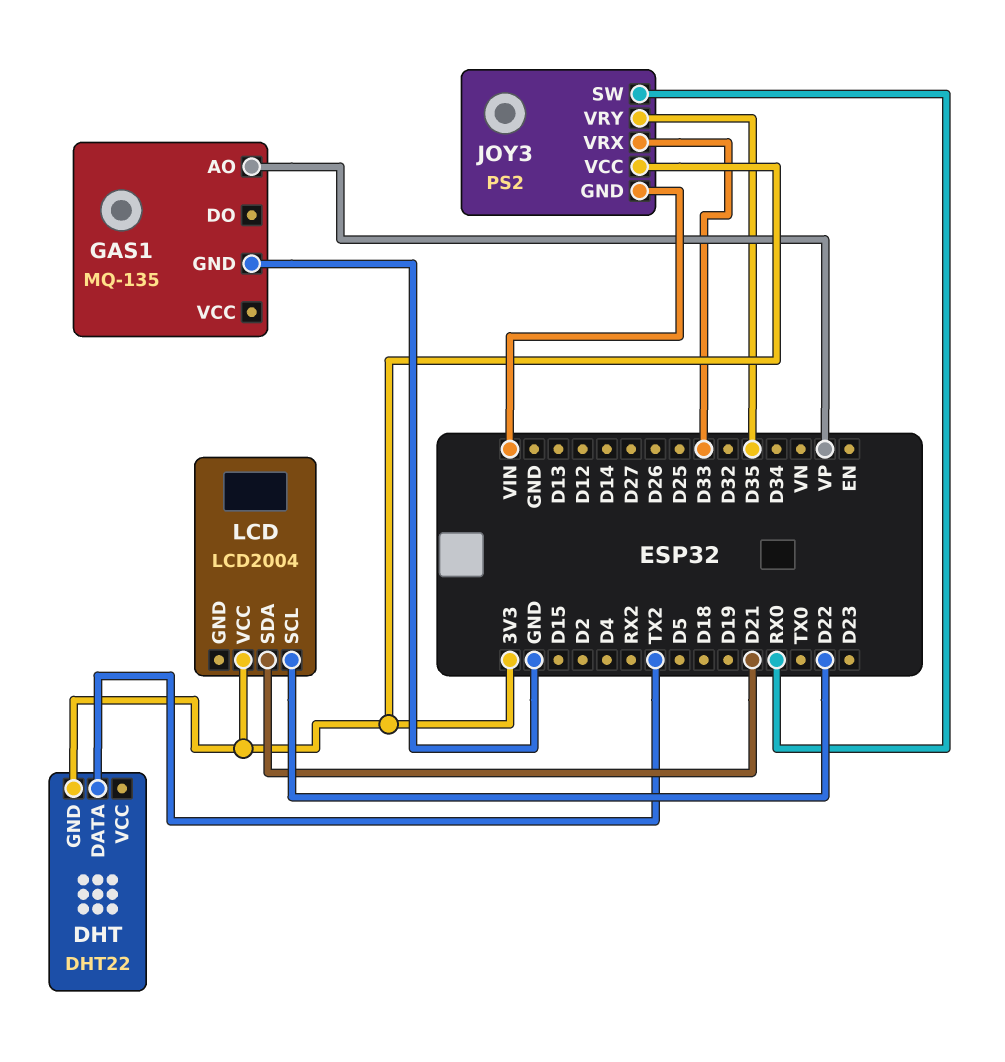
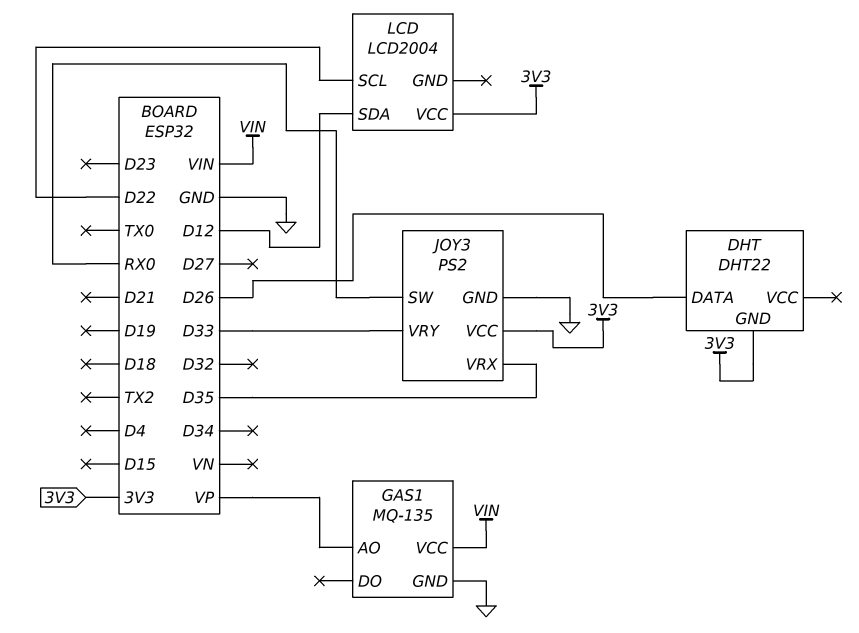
DHT pin DATA: TX2 -> D26
GAS1 pin VCC: none -> VIN
JOY3 pin GND: VIN -> GND
JOY3 pin VRX: D33 -> D35
JOY3 pin VRY: D35 -> D33
LCD pin SDA: D21 -> D12

